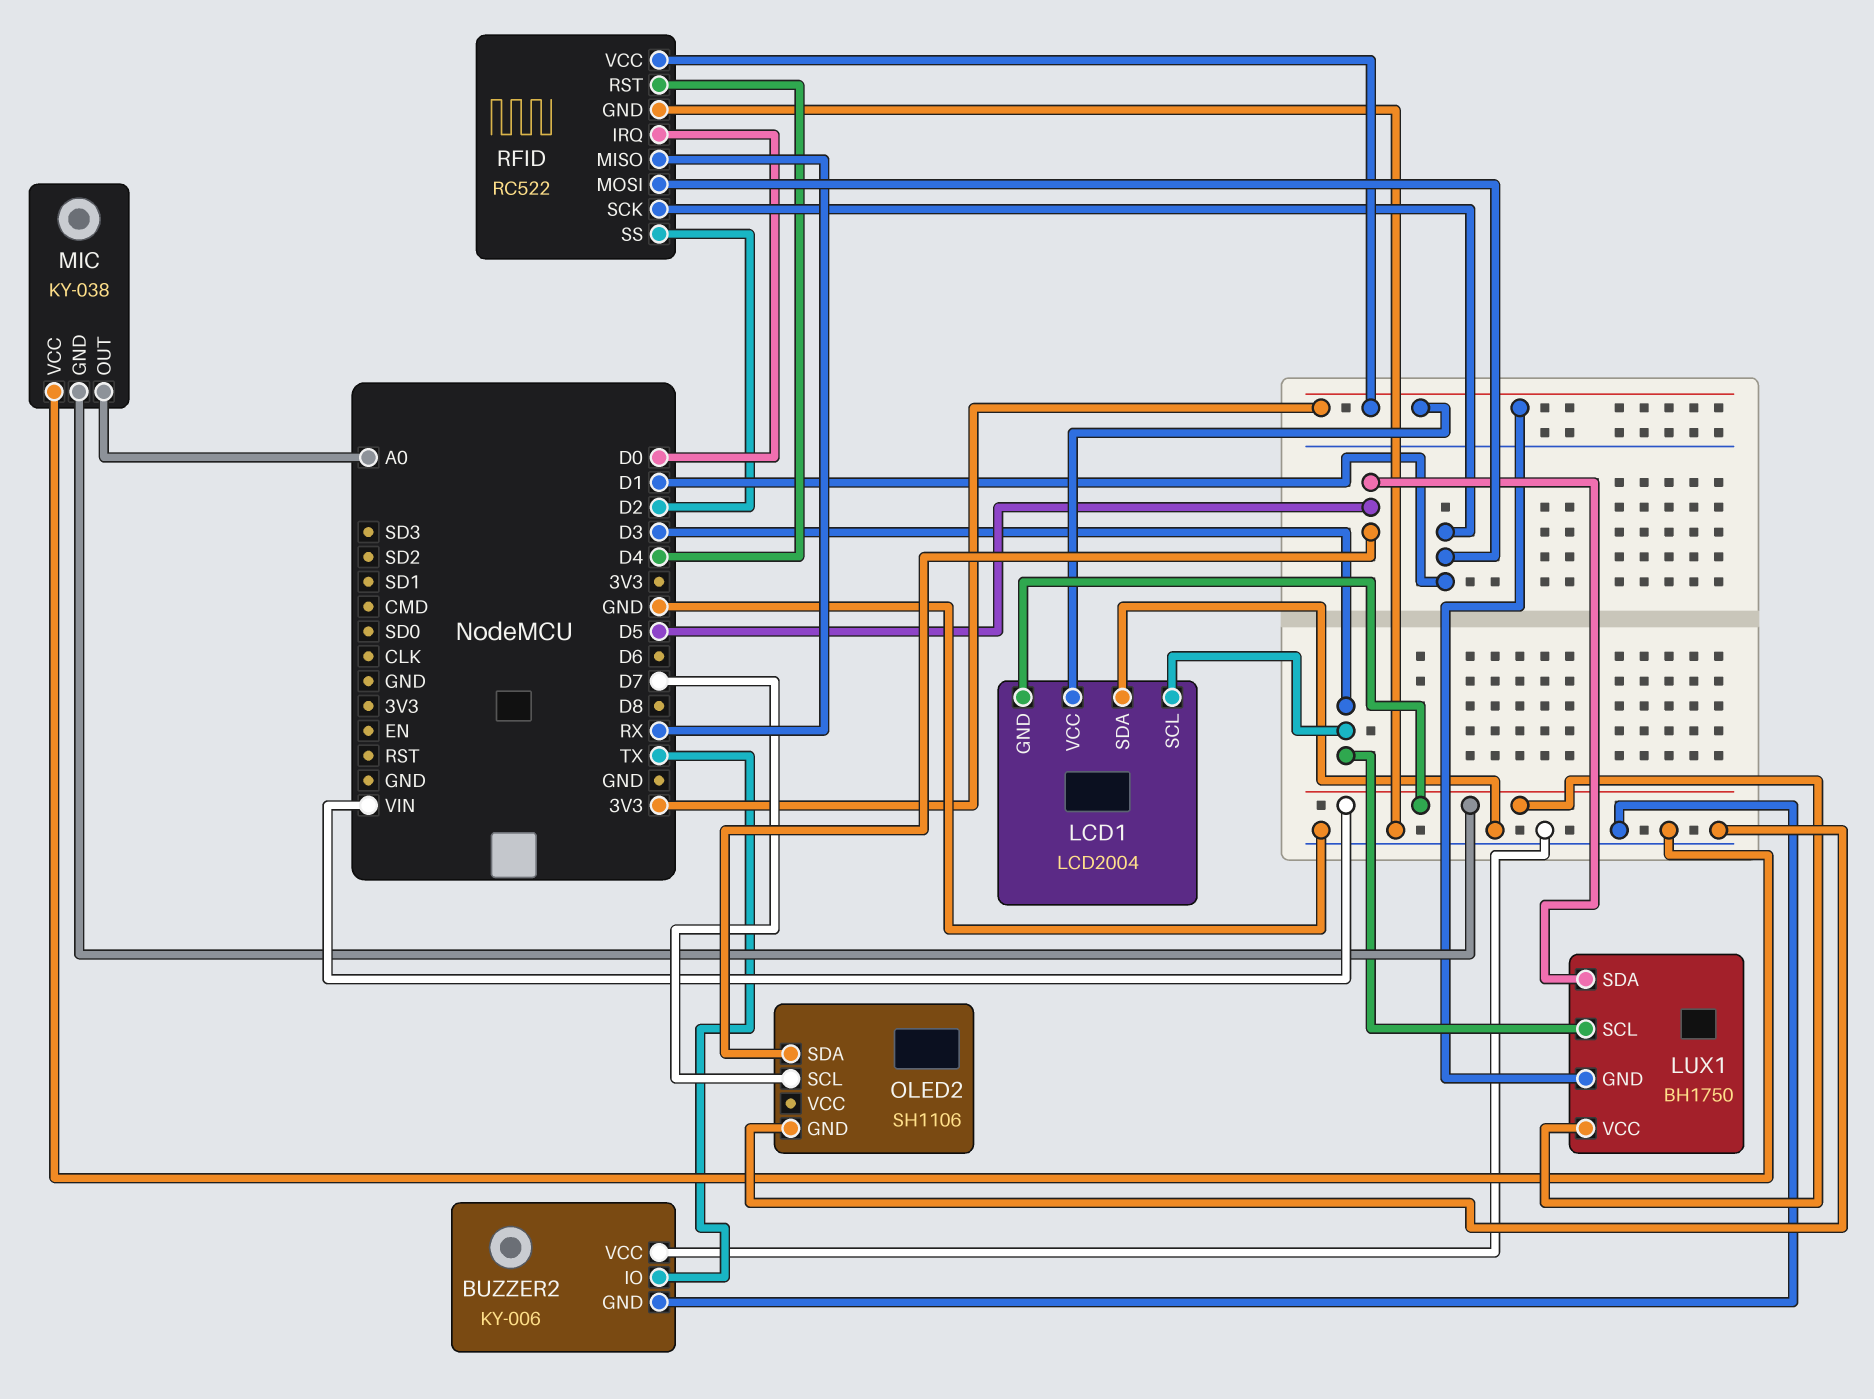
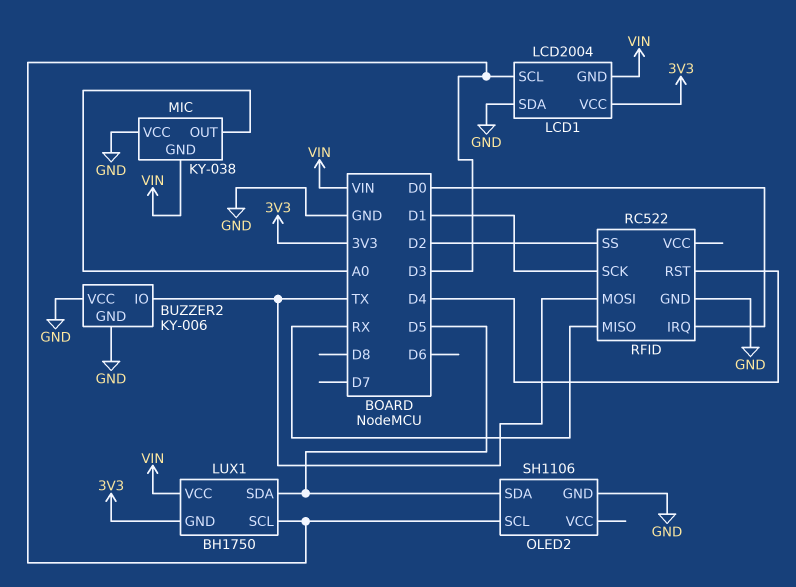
OLED2 pin SCL: D7 -> D3
RFID pin MOSI: D1 -> TX
RFID pin VCC: 3V3 -> none

